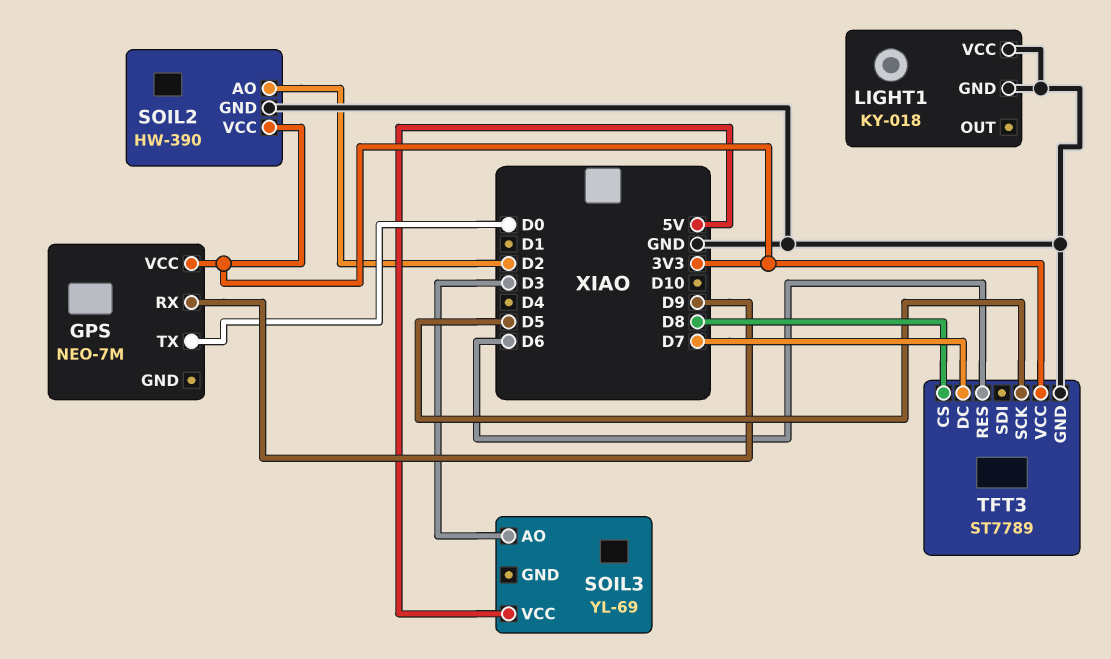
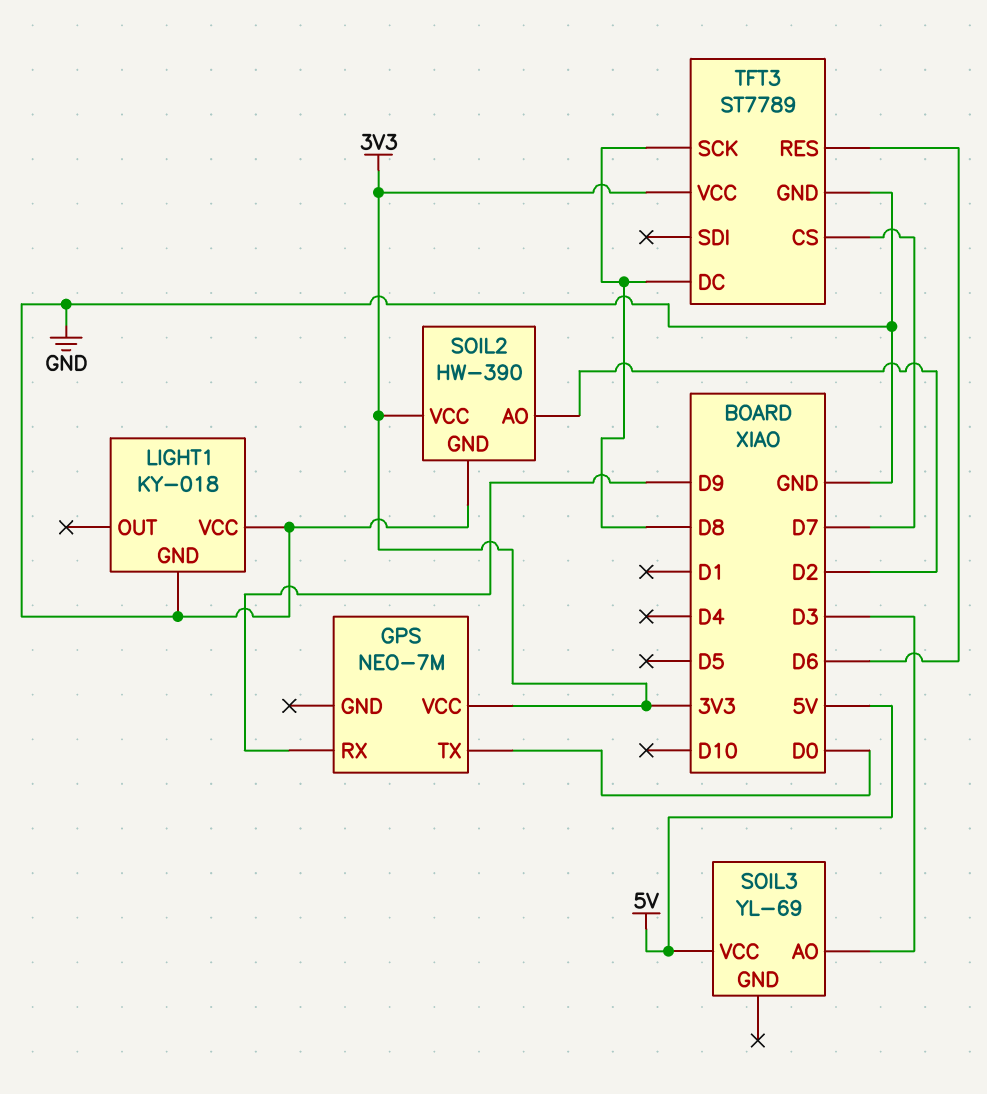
TFT3 pin CS: D8 -> D7
TFT3 pin DC: D7 -> D8
TFT3 pin SCK: D5 -> D8

